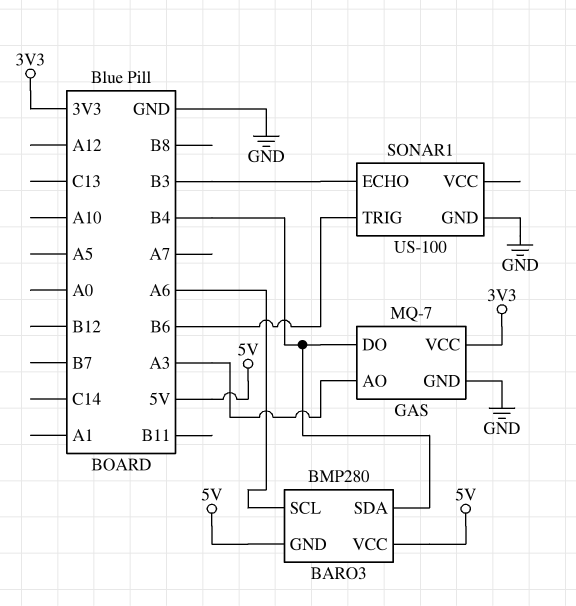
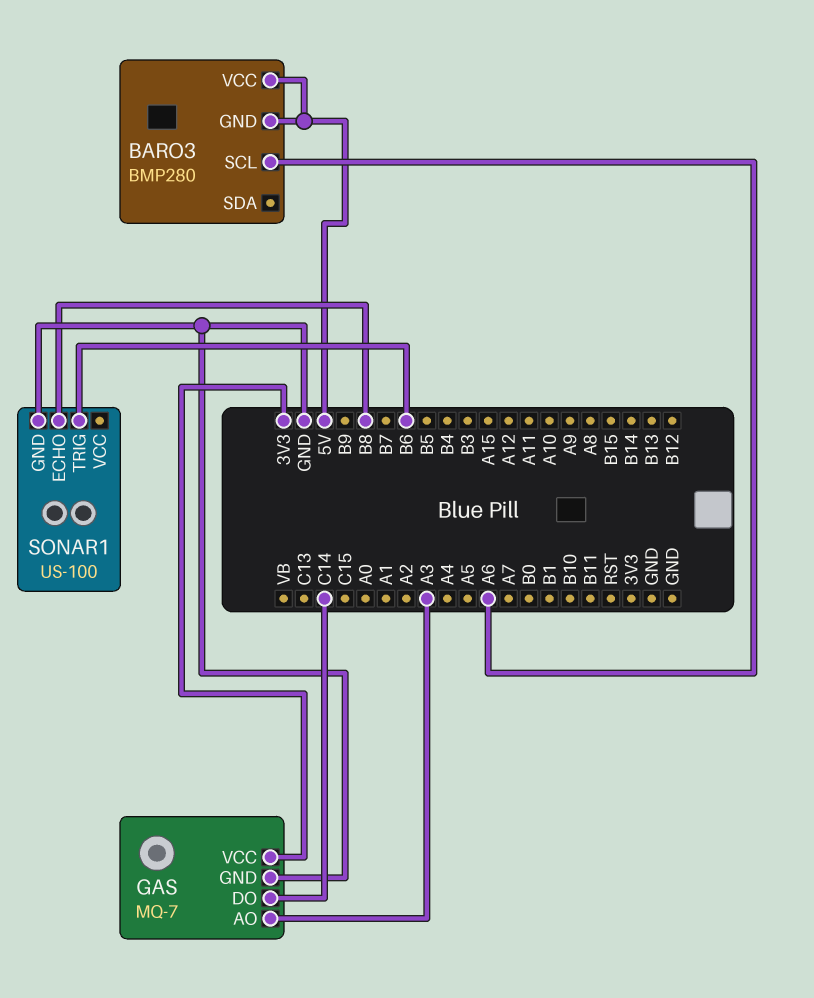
BARO3 pin SDA: B4 -> none
GAS pin DO: B4 -> C14
SONAR1 pin ECHO: B3 -> B8

